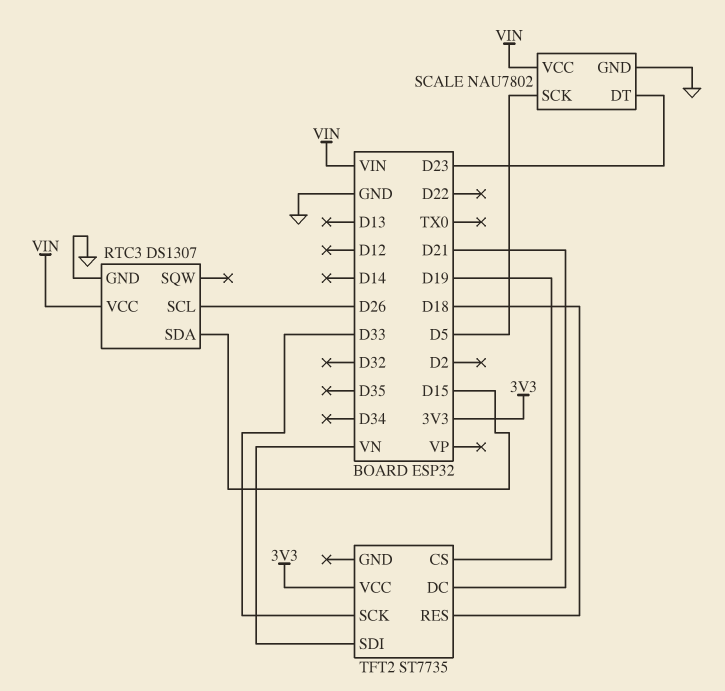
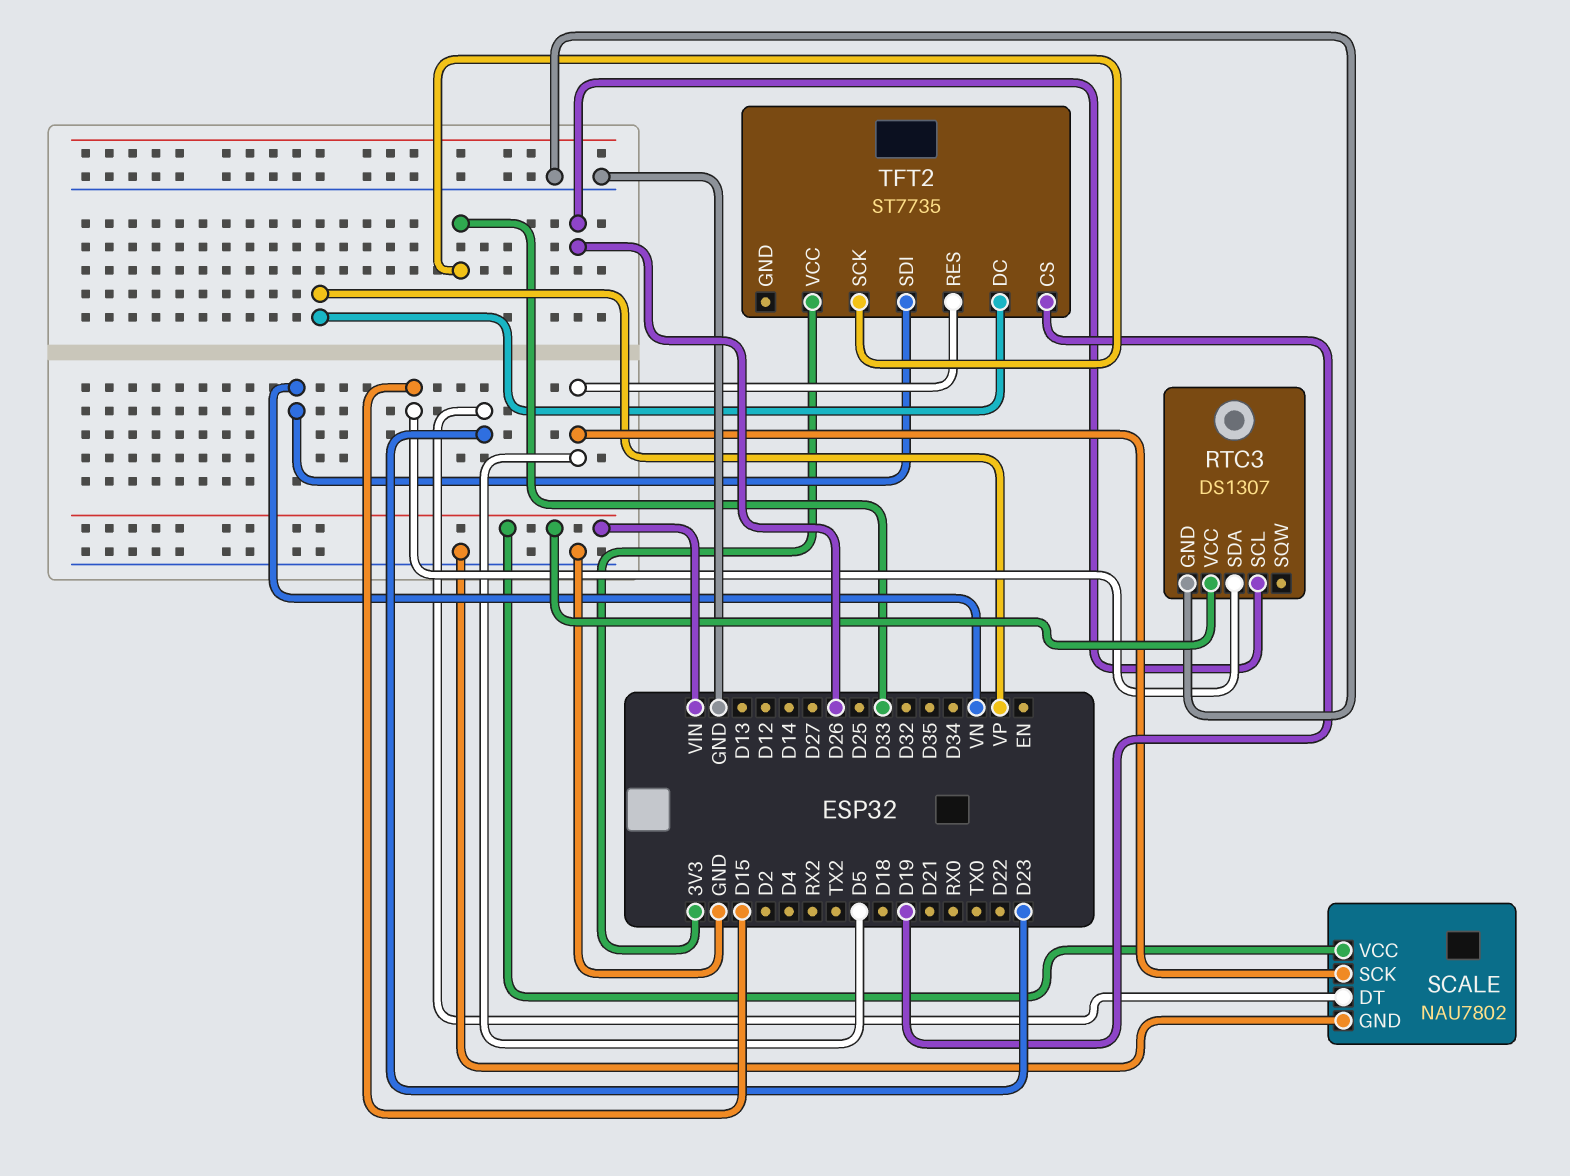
TFT2 pin DC: D21 -> VP
TFT2 pin RES: D18 -> D5

